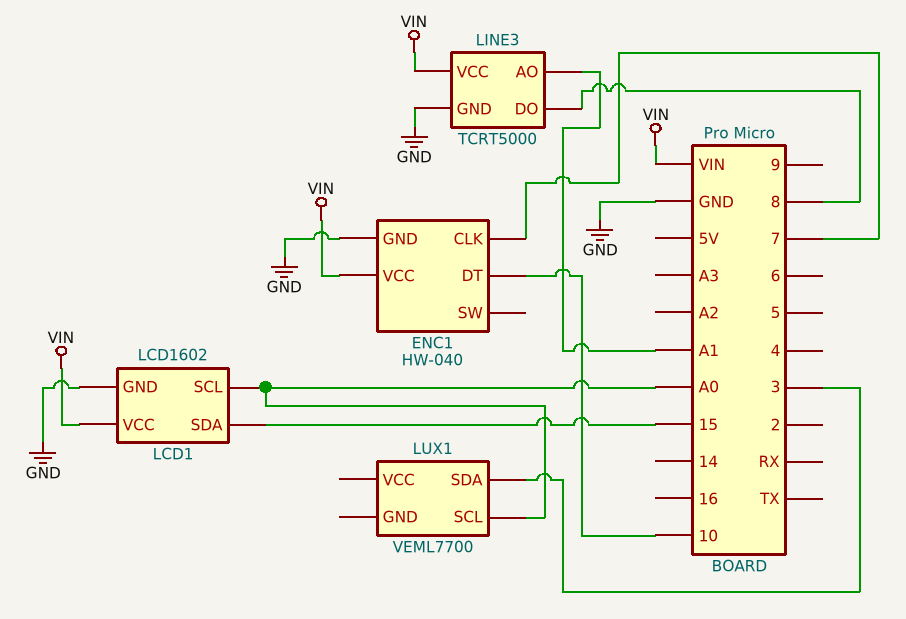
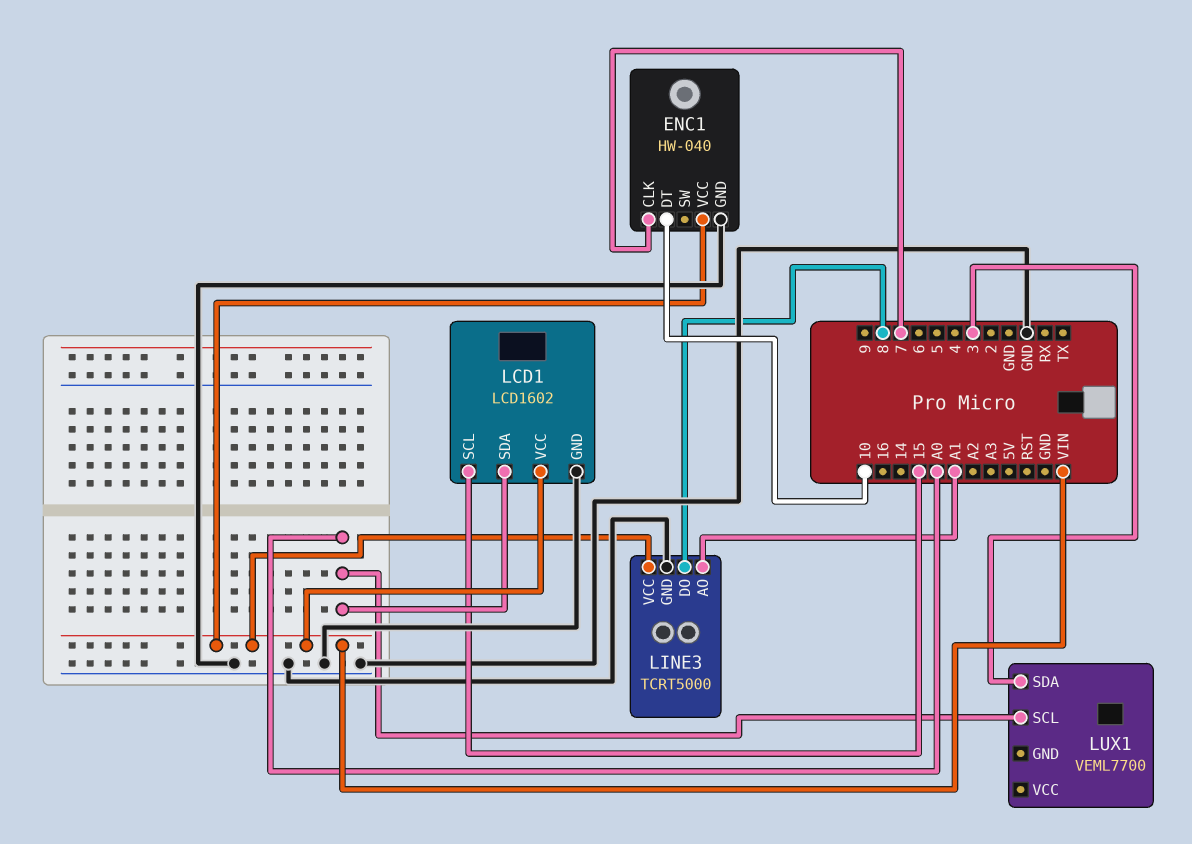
LCD1 pin SCL: A0 -> 15
LCD1 pin SDA: 15 -> A0

